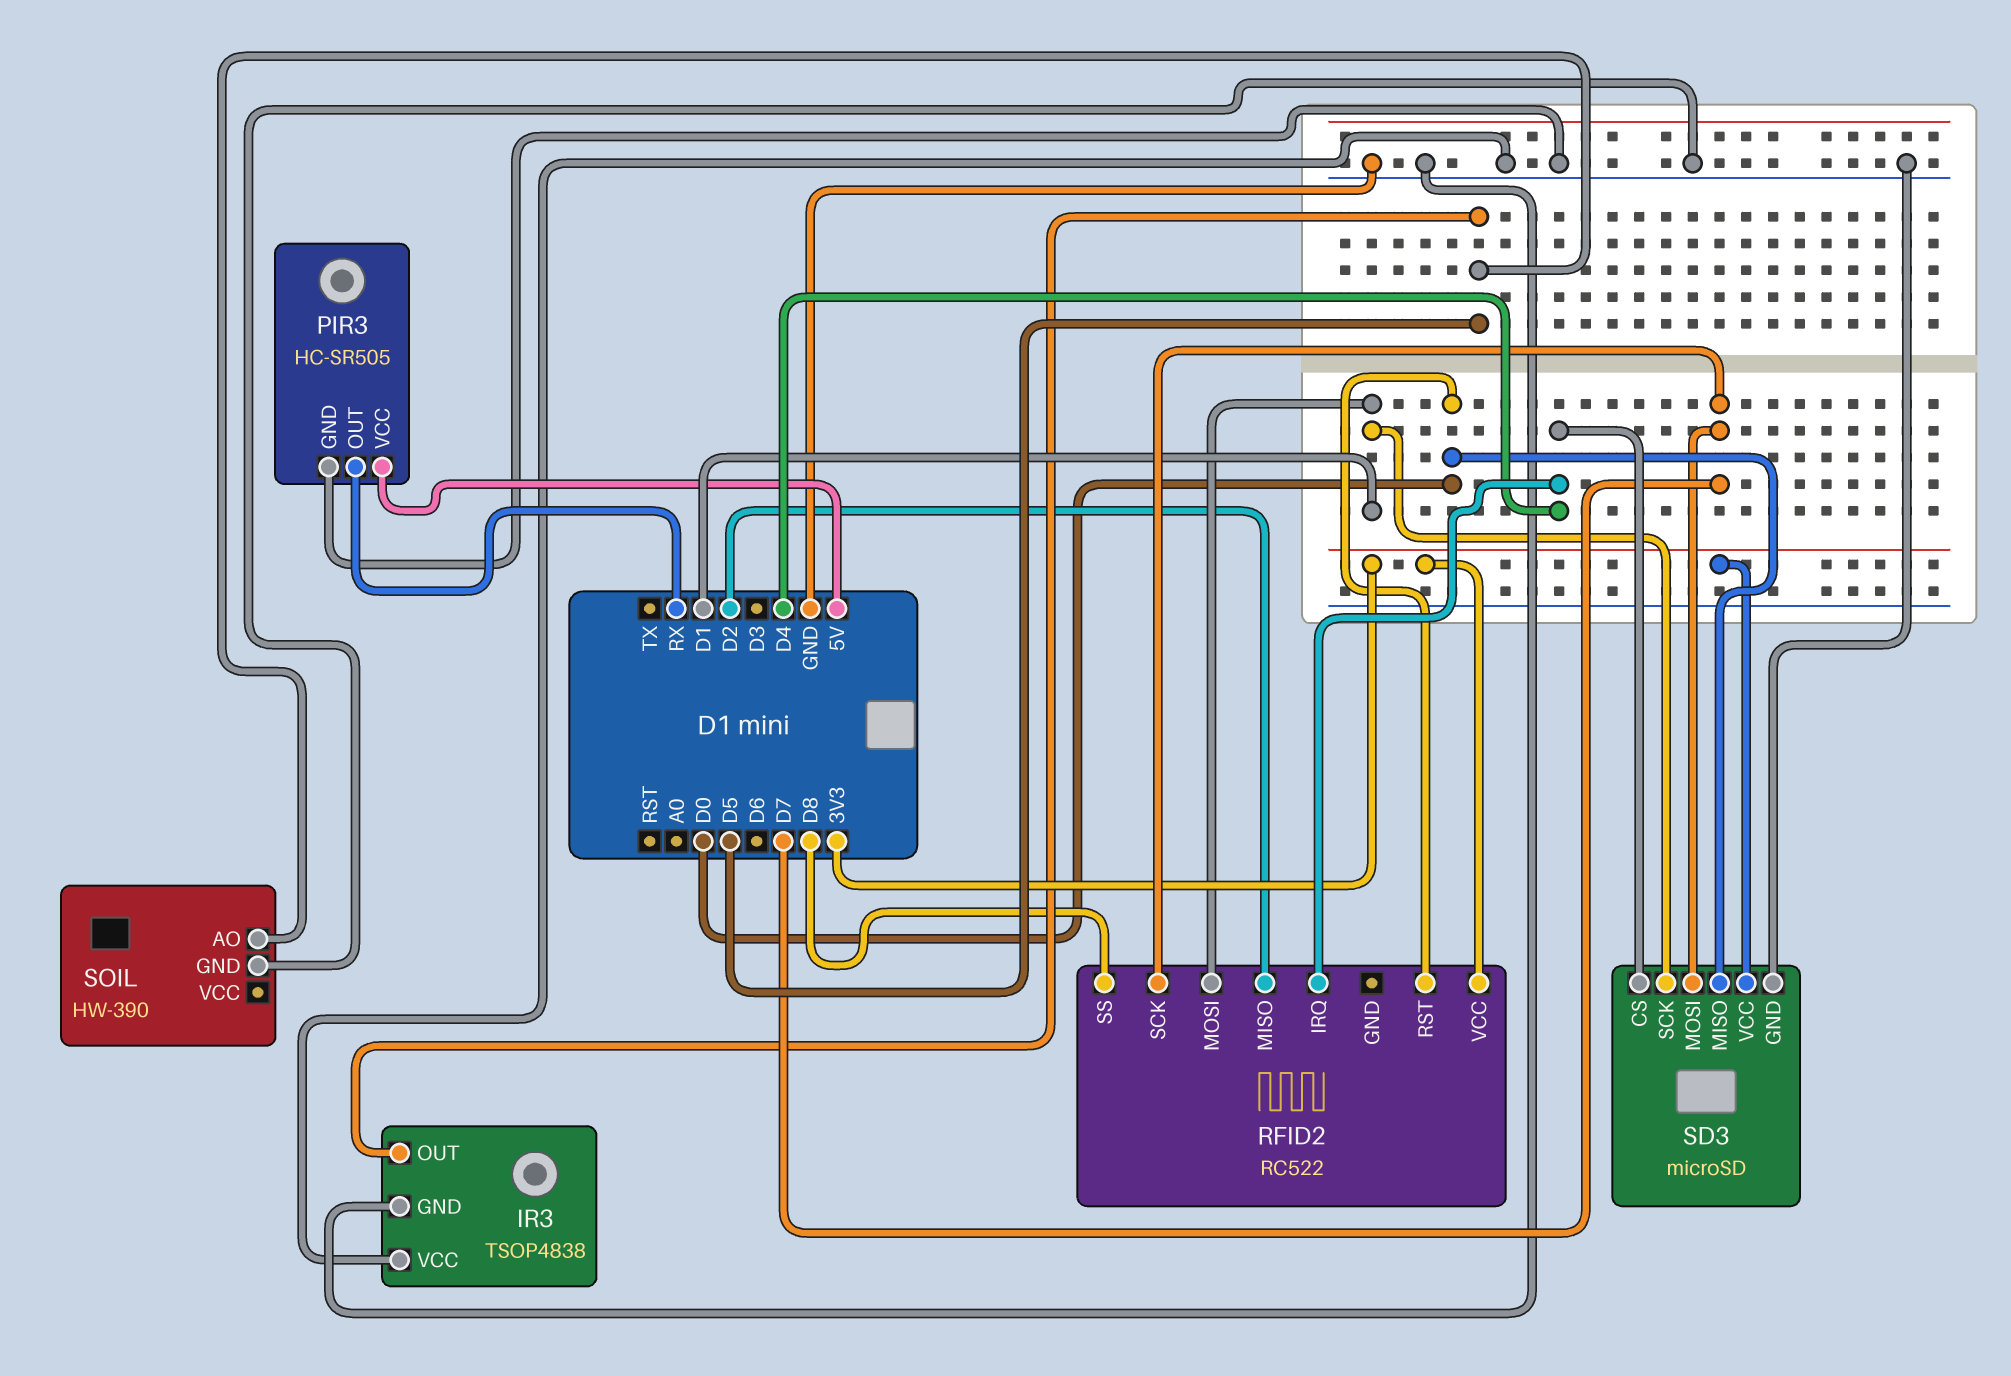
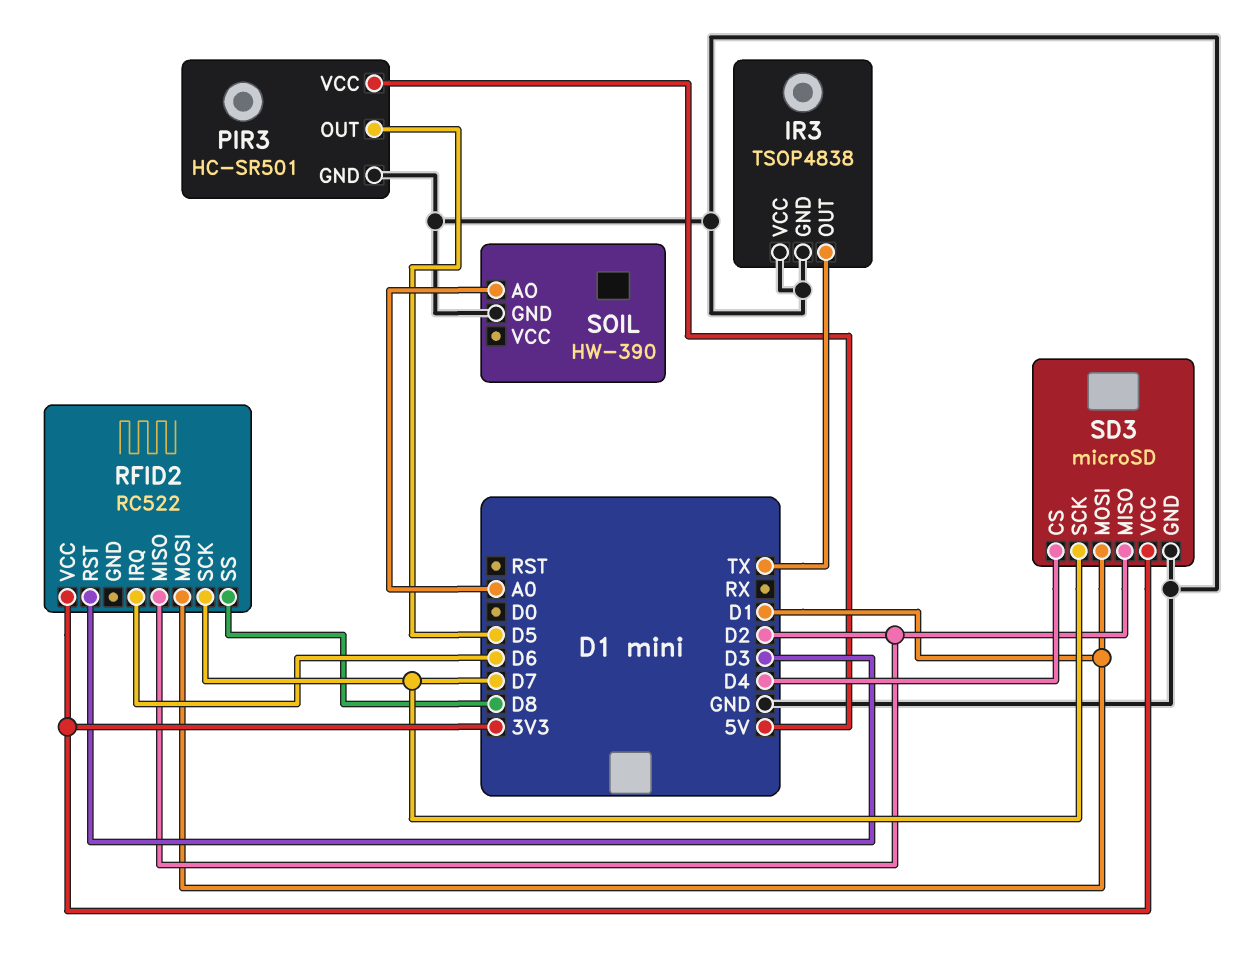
IR3 pin OUT: D5 -> TX
PIR3: HC-SR505 -> HC-SR501
PIR3 pin OUT: RX -> D5
RFID2 pin IRQ: D4 -> D6
RFID2 pin RST: D0 -> D3
SD3 pin MISO: D0 -> D2
SD3 pin MOSI: D7 -> D1
SD3 pin SCK: D1 -> D7
SOIL pin AO: D5 -> A0

